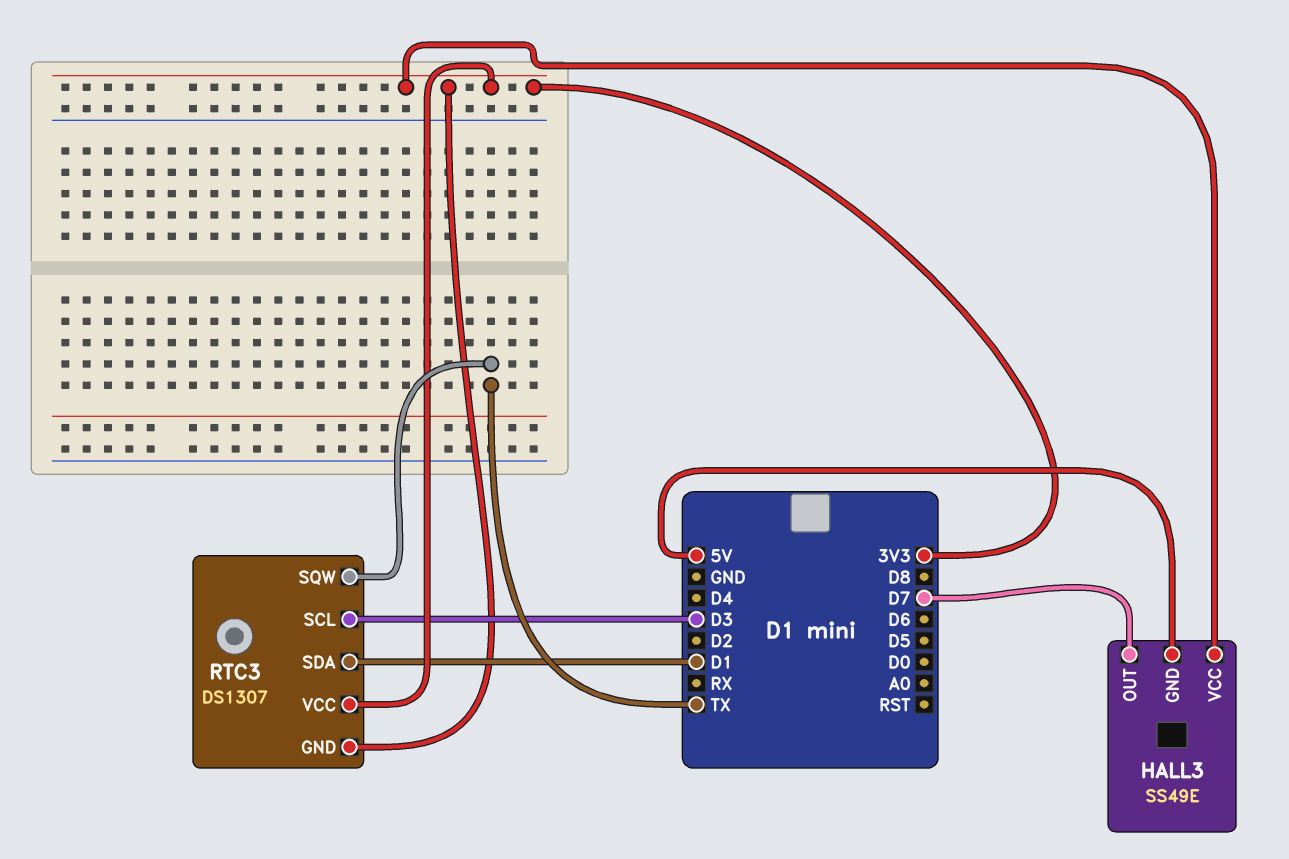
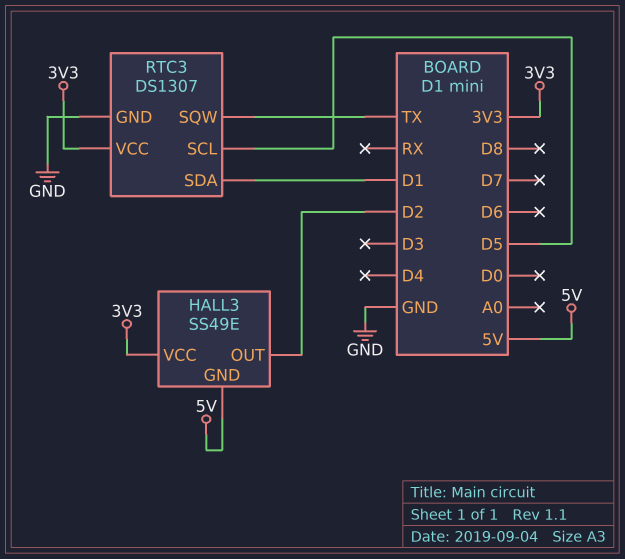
HALL3 pin OUT: D7 -> D2
RTC3 pin GND: 3V3 -> GND
RTC3 pin SCL: D3 -> D5

